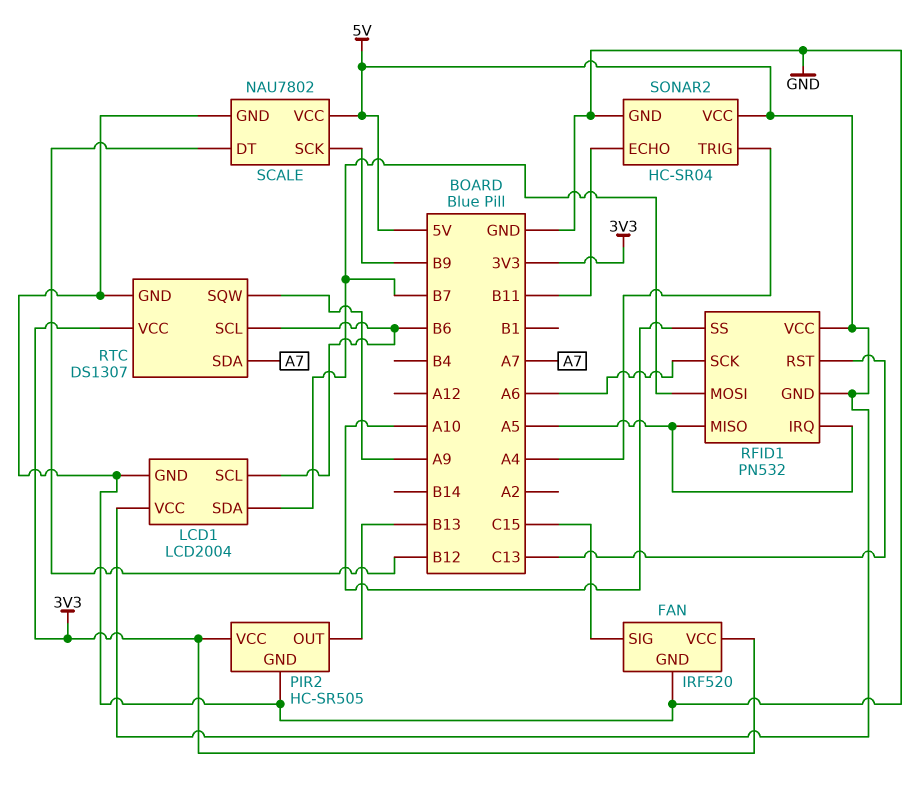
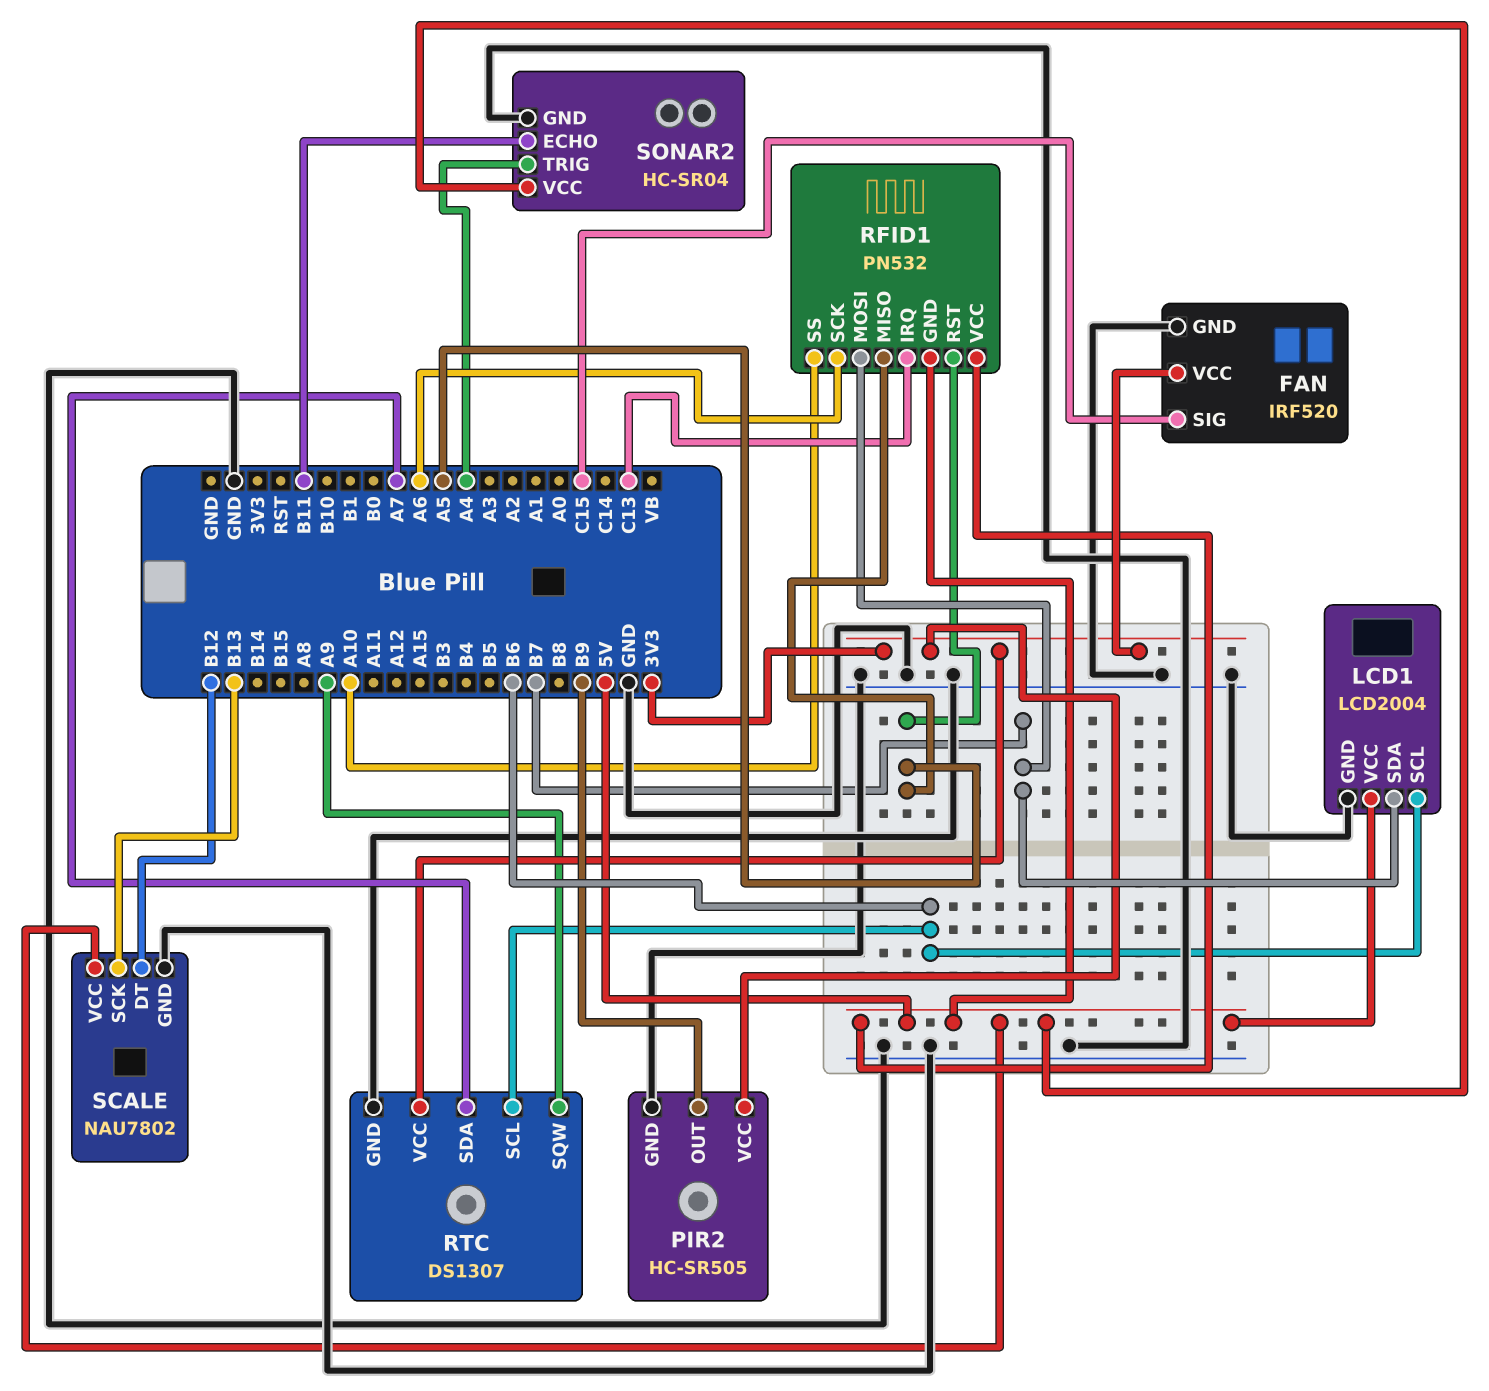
PIR2 pin OUT: B13 -> B9
RFID1 pin IRQ: A5 -> C13
RFID1 pin RST: C13 -> A5
SCALE pin SCK: B9 -> B13

